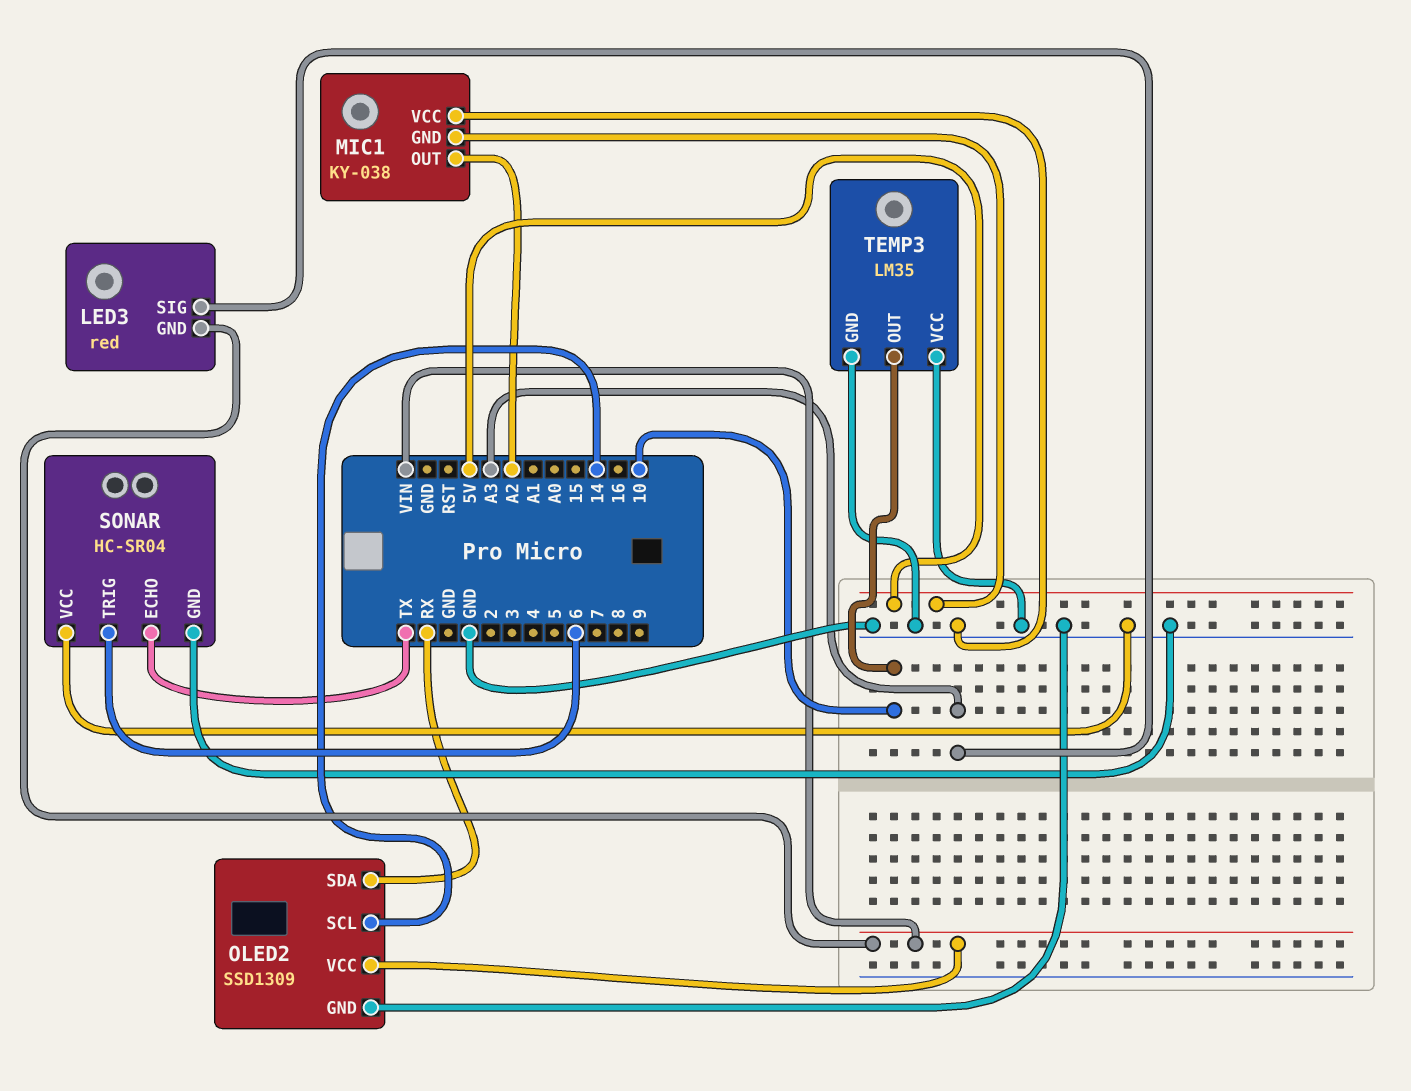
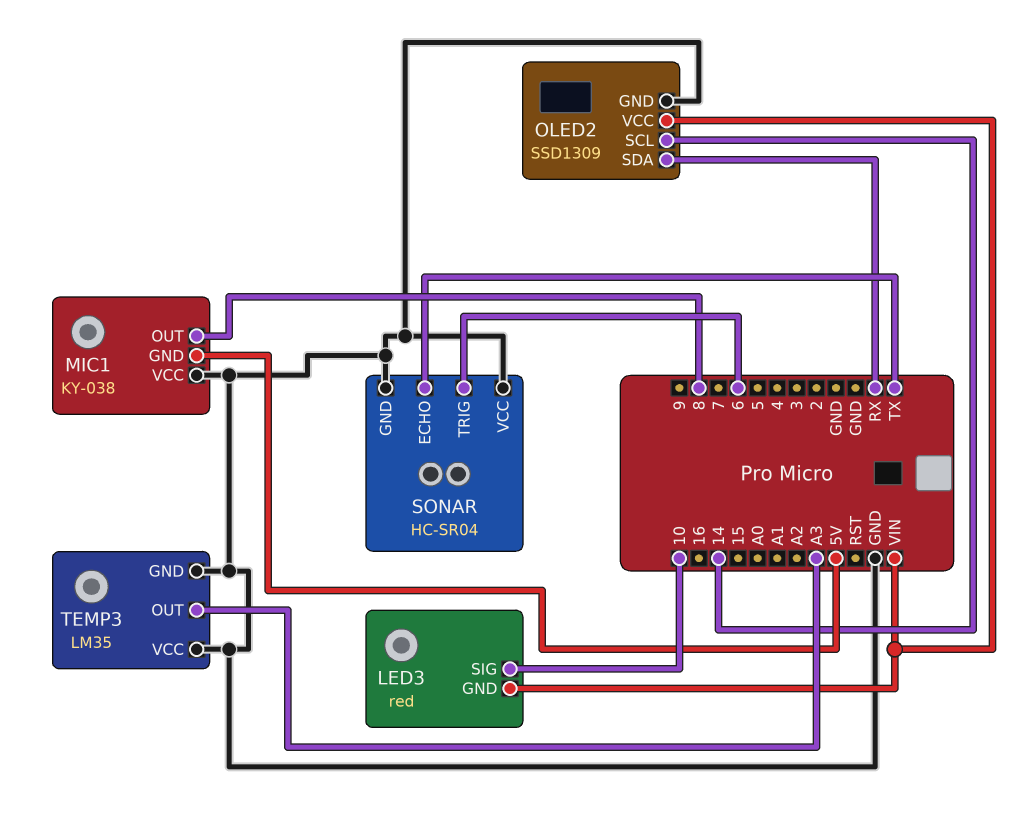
LED3 pin SIG: A3 -> 10
MIC1 pin OUT: A2 -> 8
TEMP3 pin OUT: 10 -> A3

